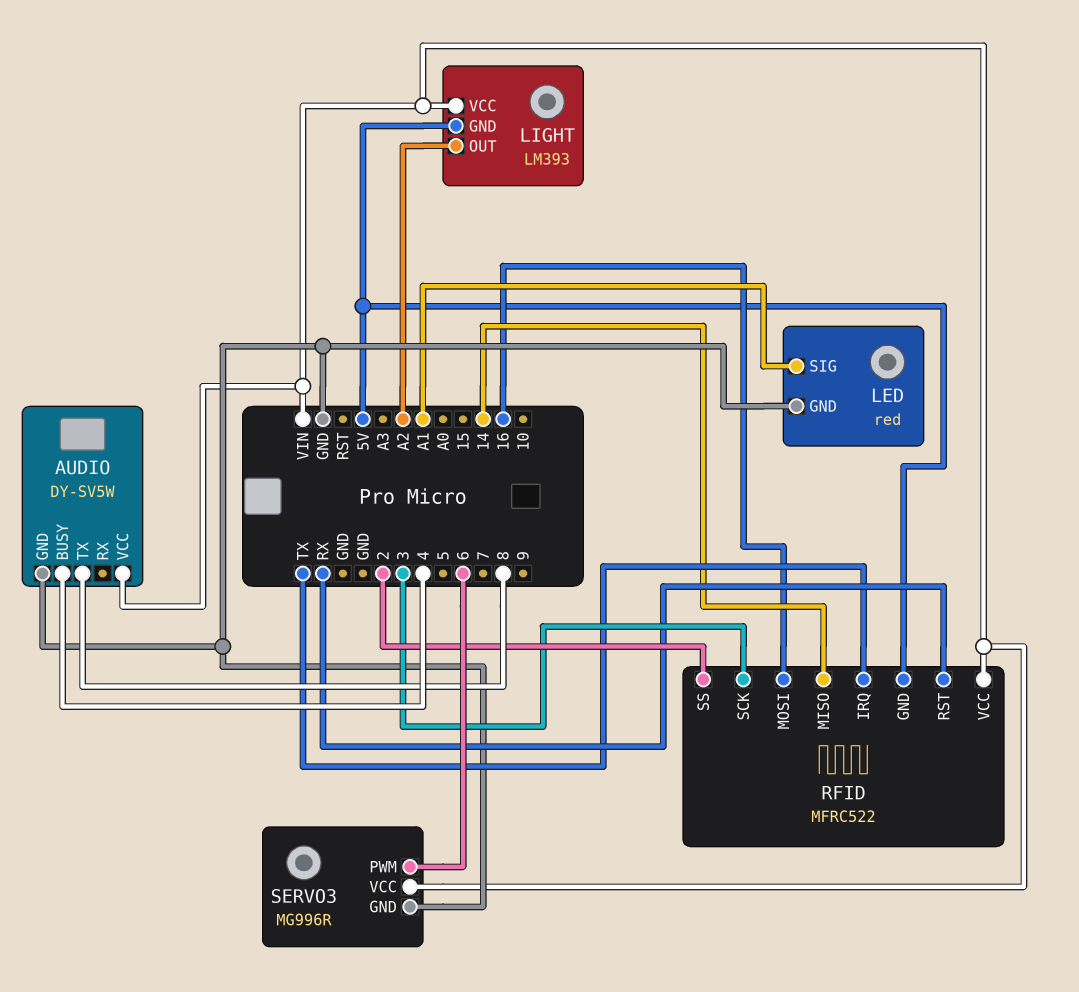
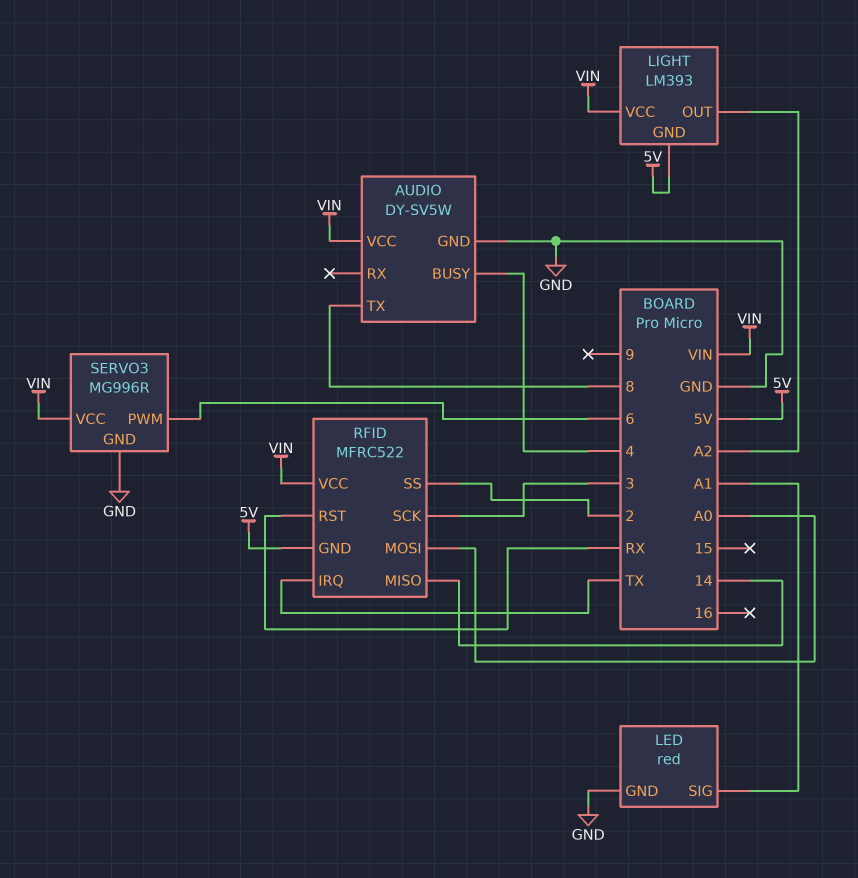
RFID pin MOSI: 16 -> A0

